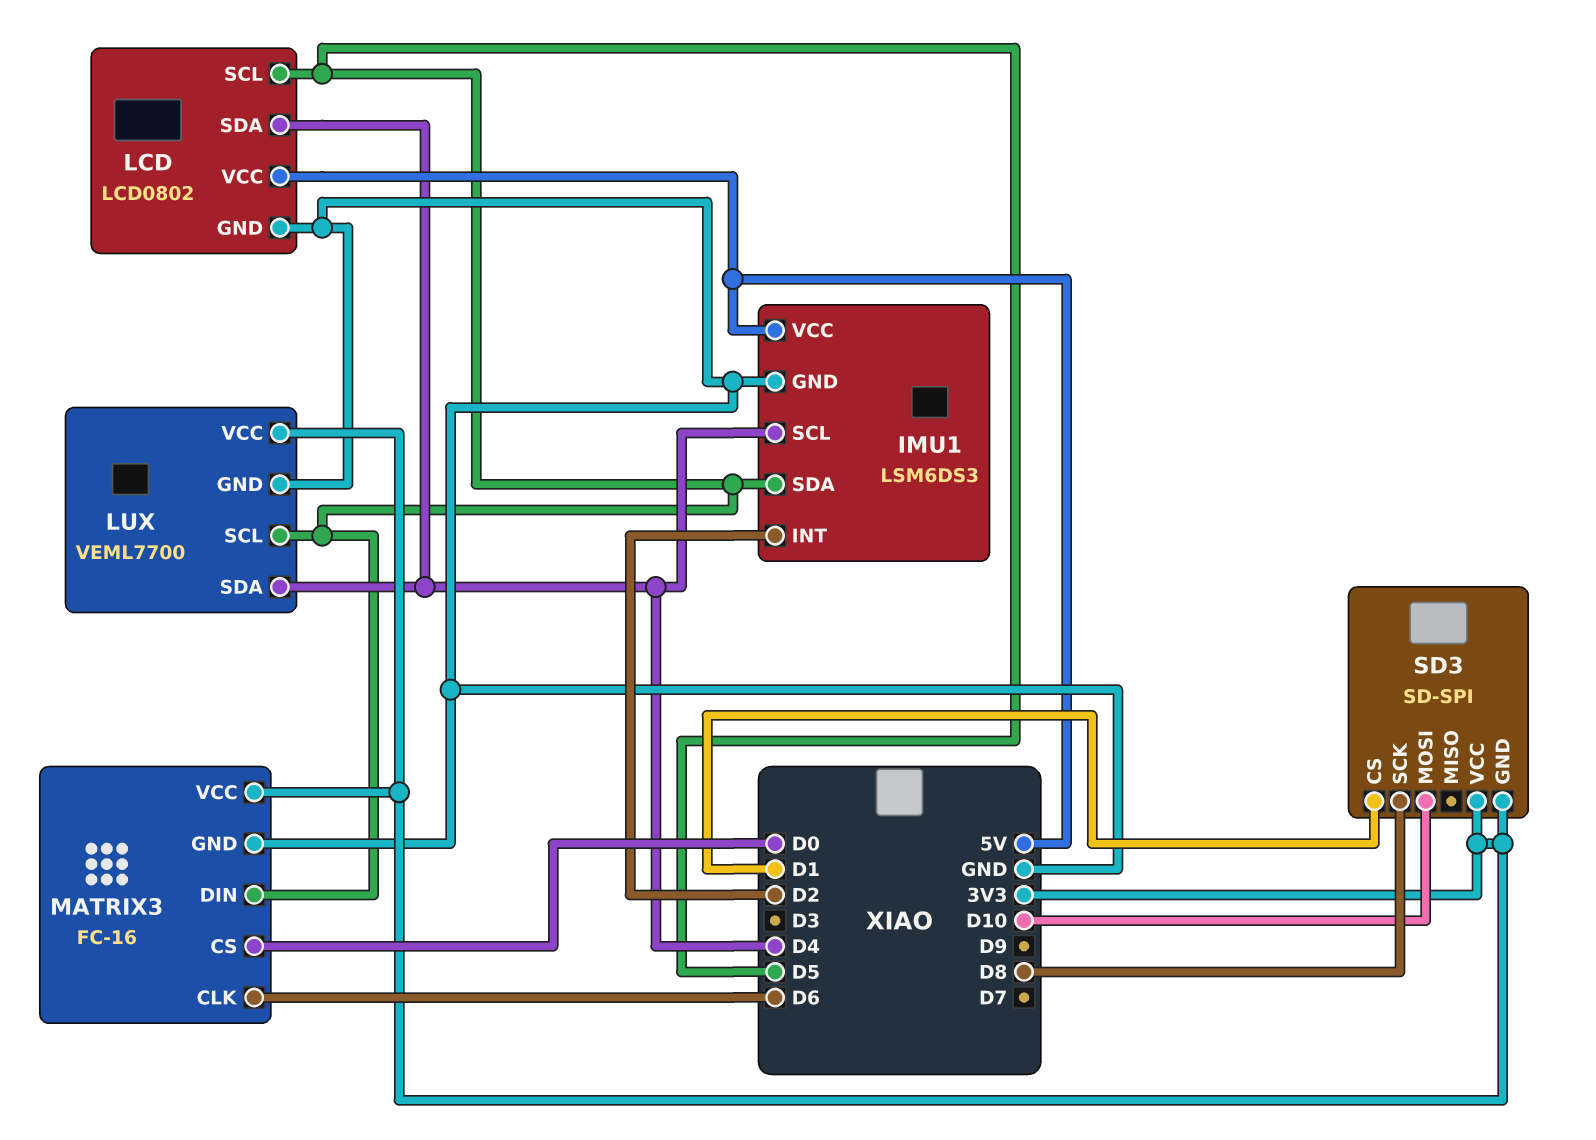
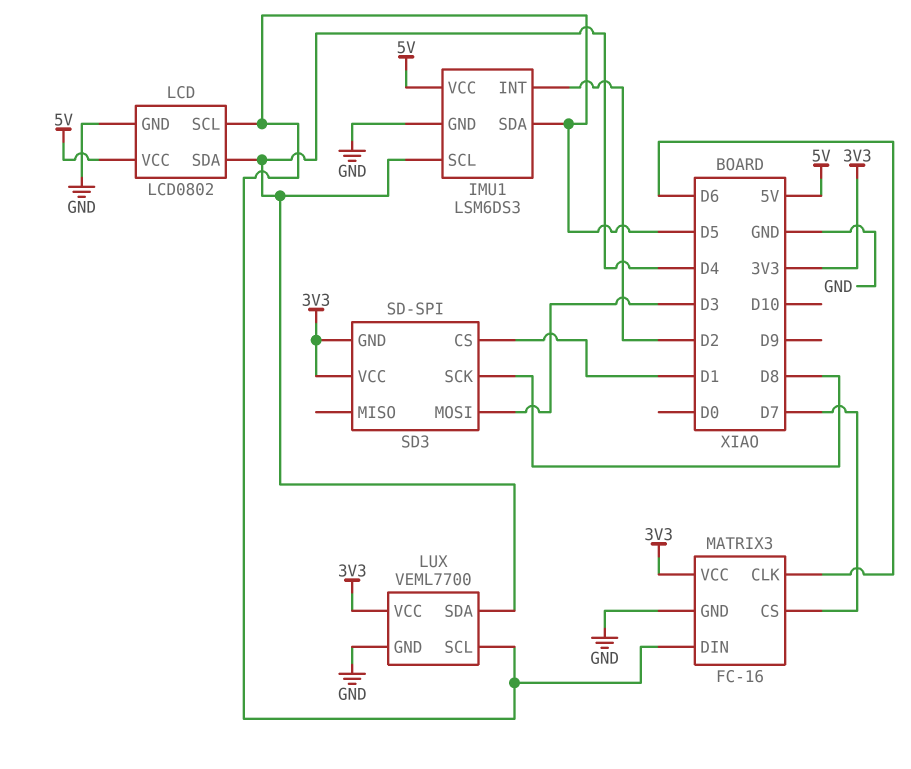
MATRIX3 pin CS: D0 -> D7
SD3 pin MOSI: D10 -> D3

